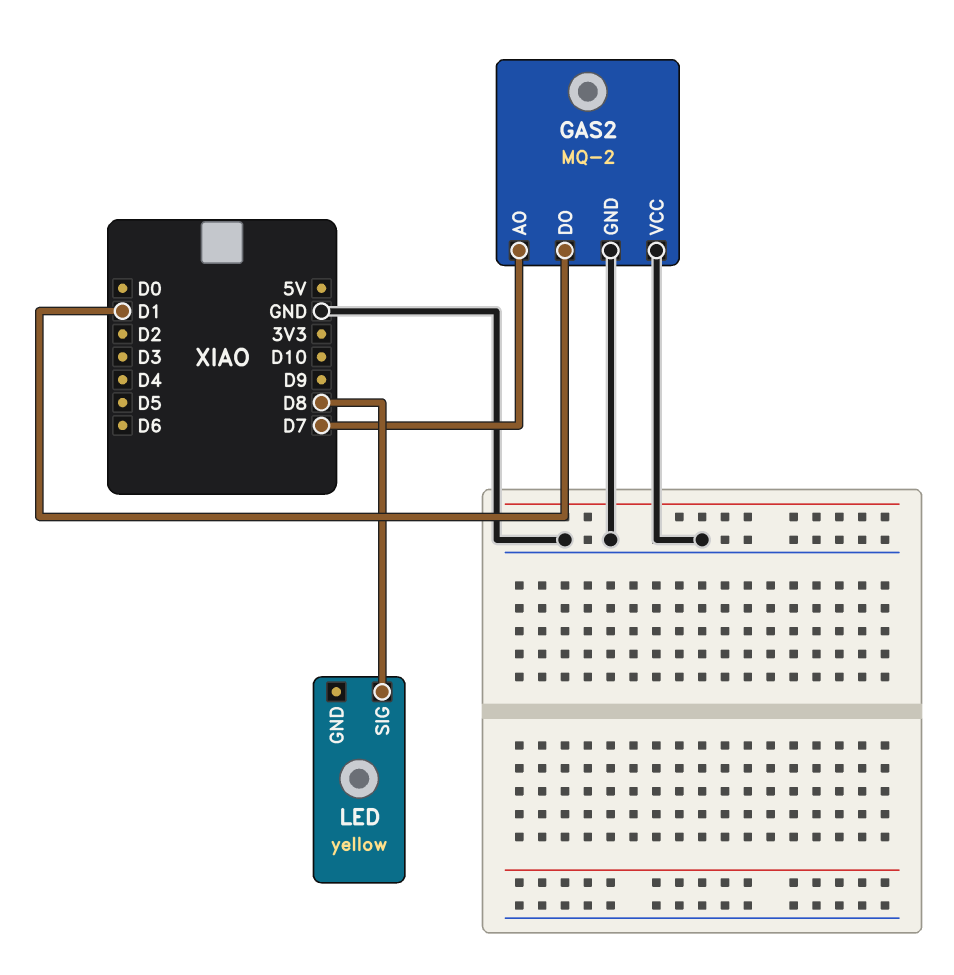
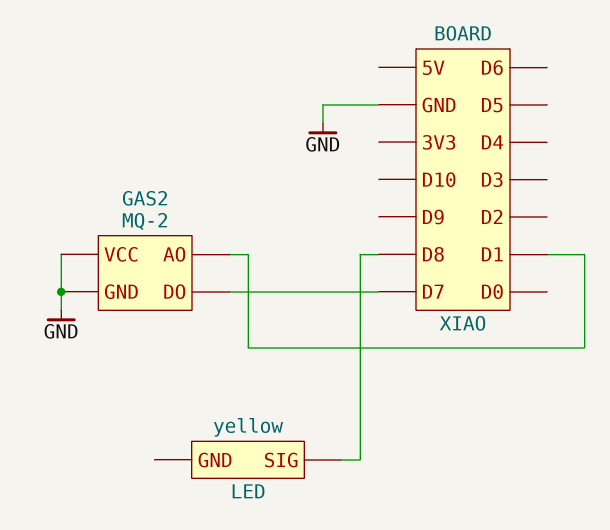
GAS2 pin AO: D7 -> D1
GAS2 pin DO: D1 -> D7

